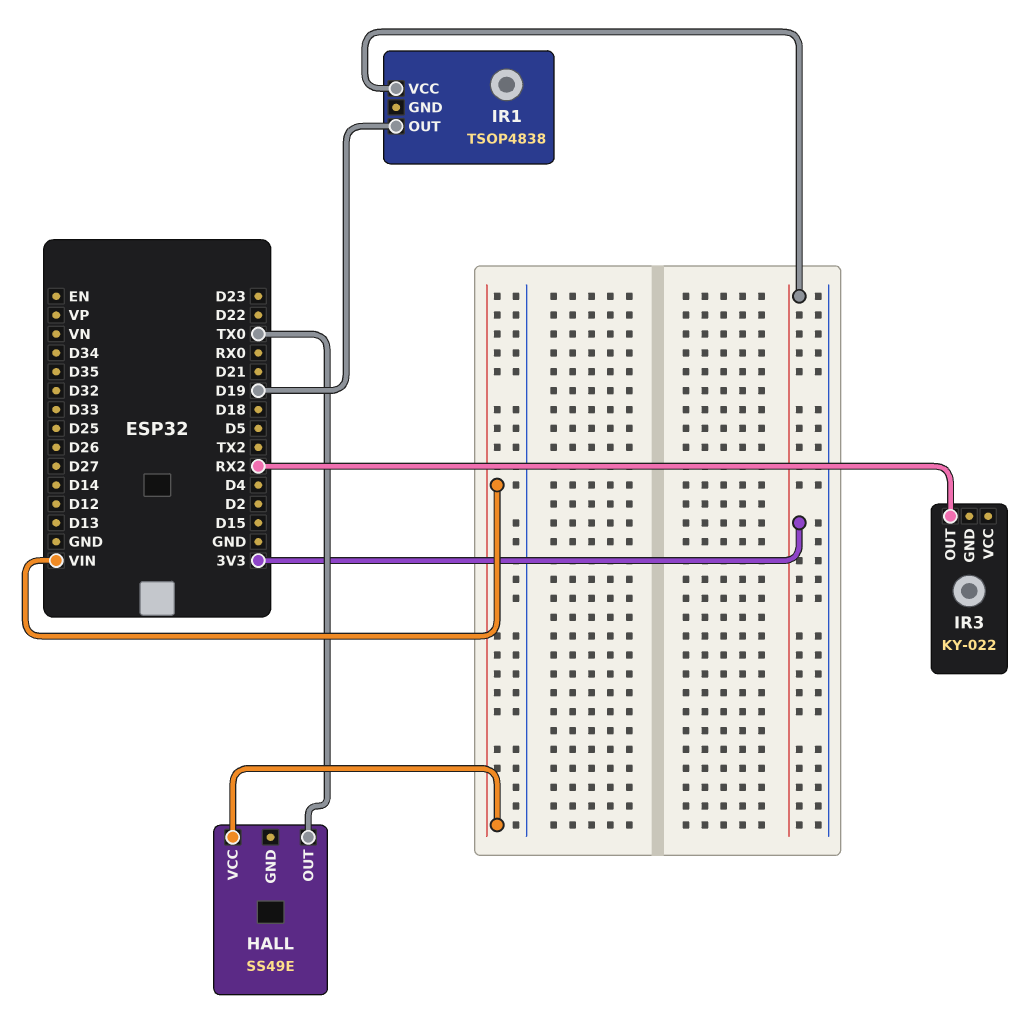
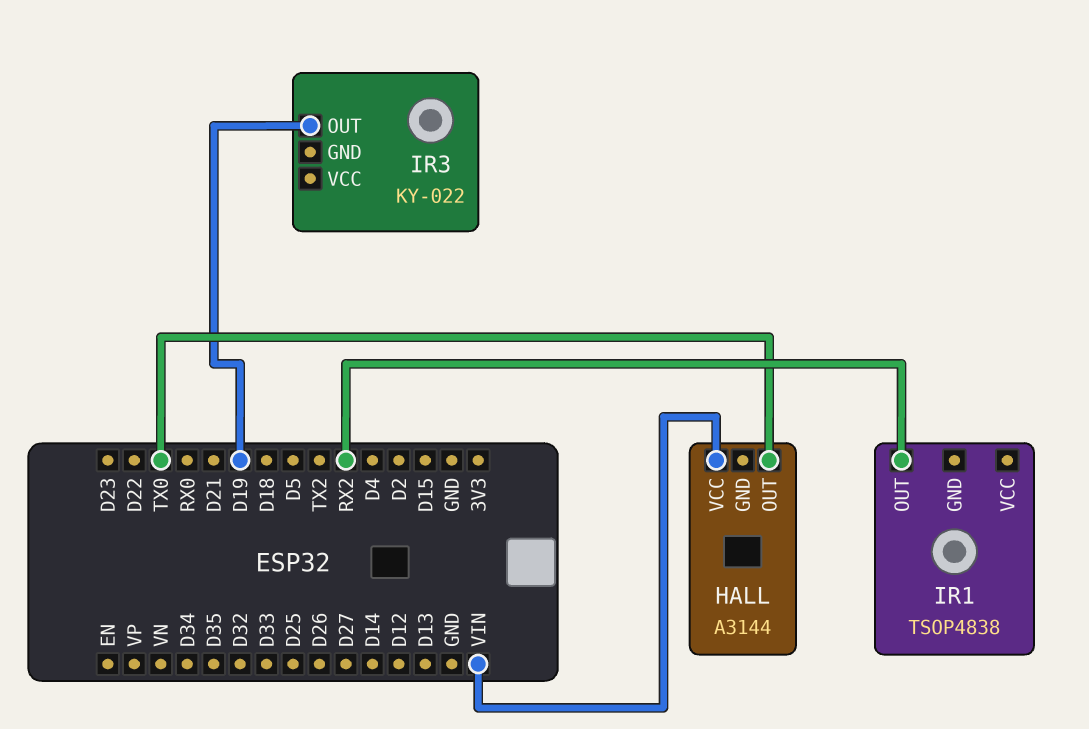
HALL: SS49E -> A3144
IR1 pin OUT: D19 -> RX2
IR1 pin VCC: 3V3 -> none
IR3 pin OUT: RX2 -> D19

